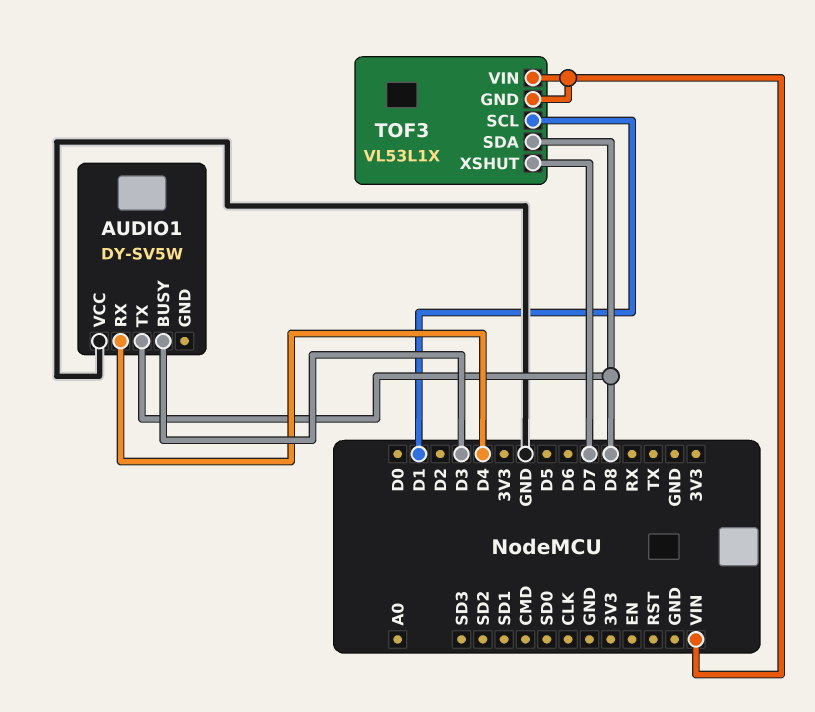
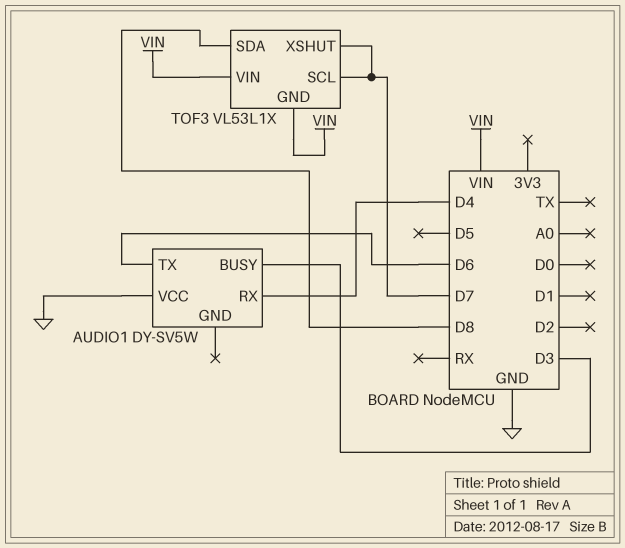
AUDIO1 pin TX: D8 -> D6
TOF3 pin SCL: D1 -> D7

